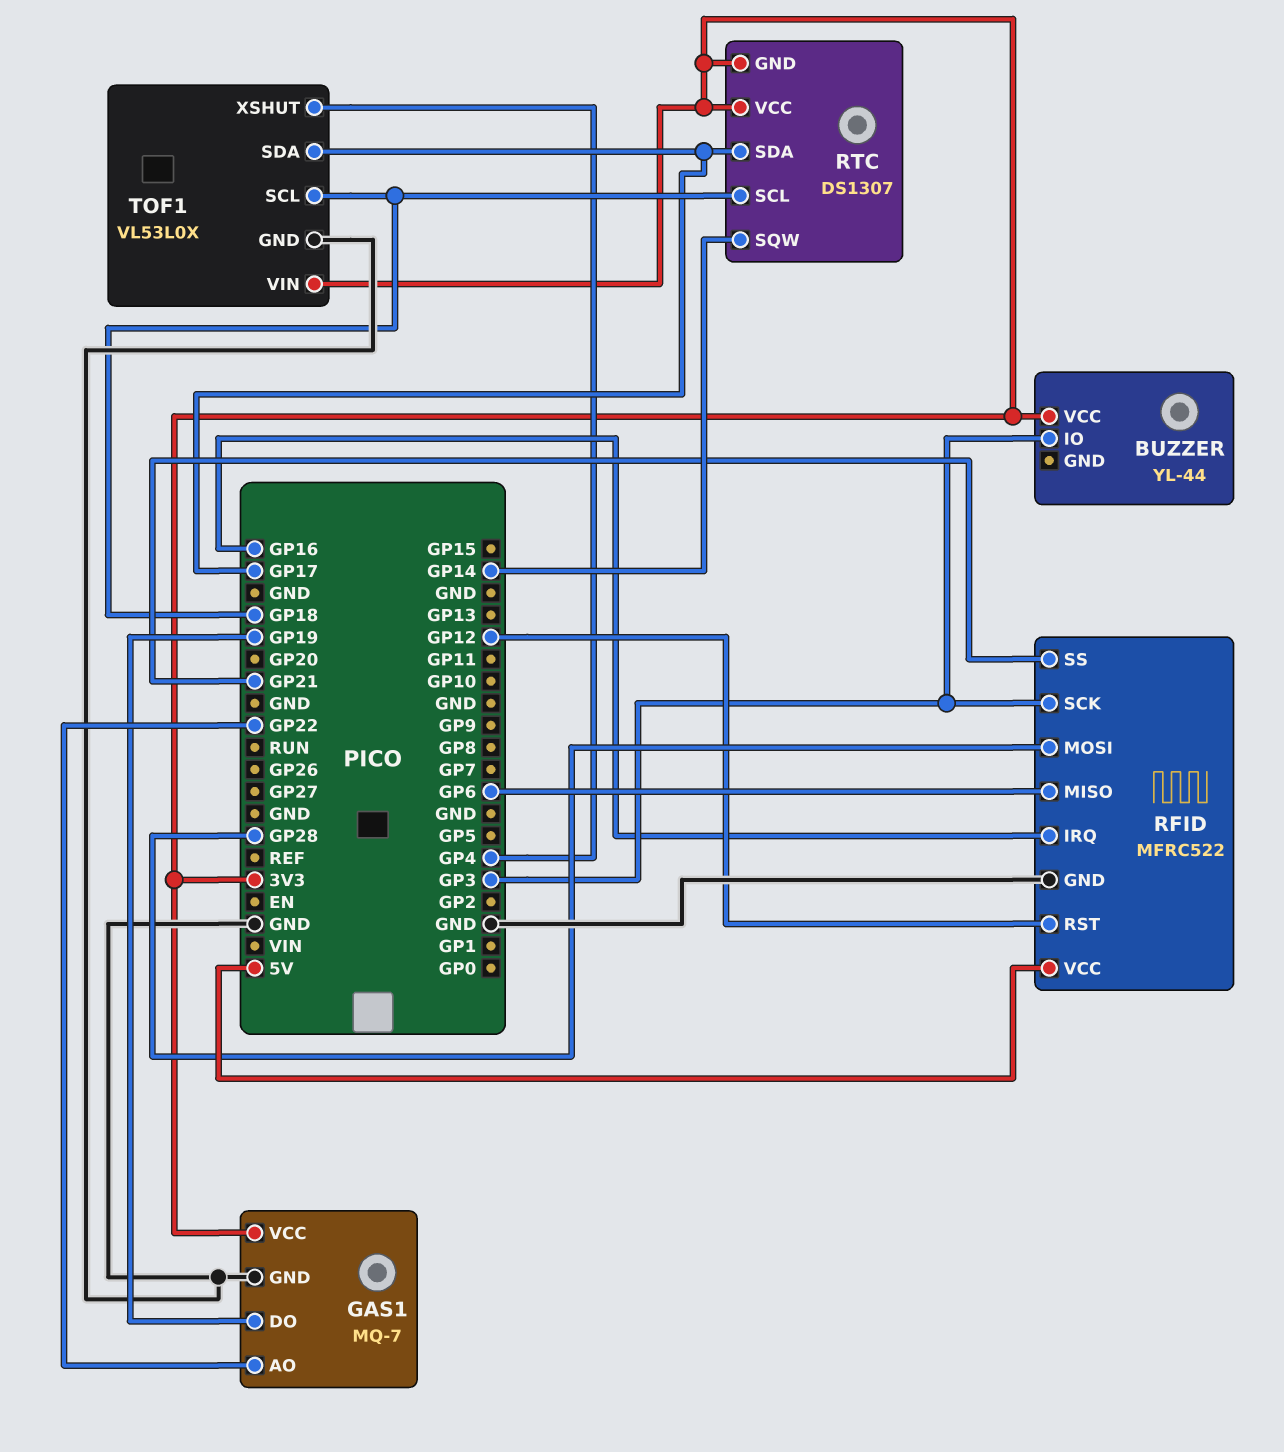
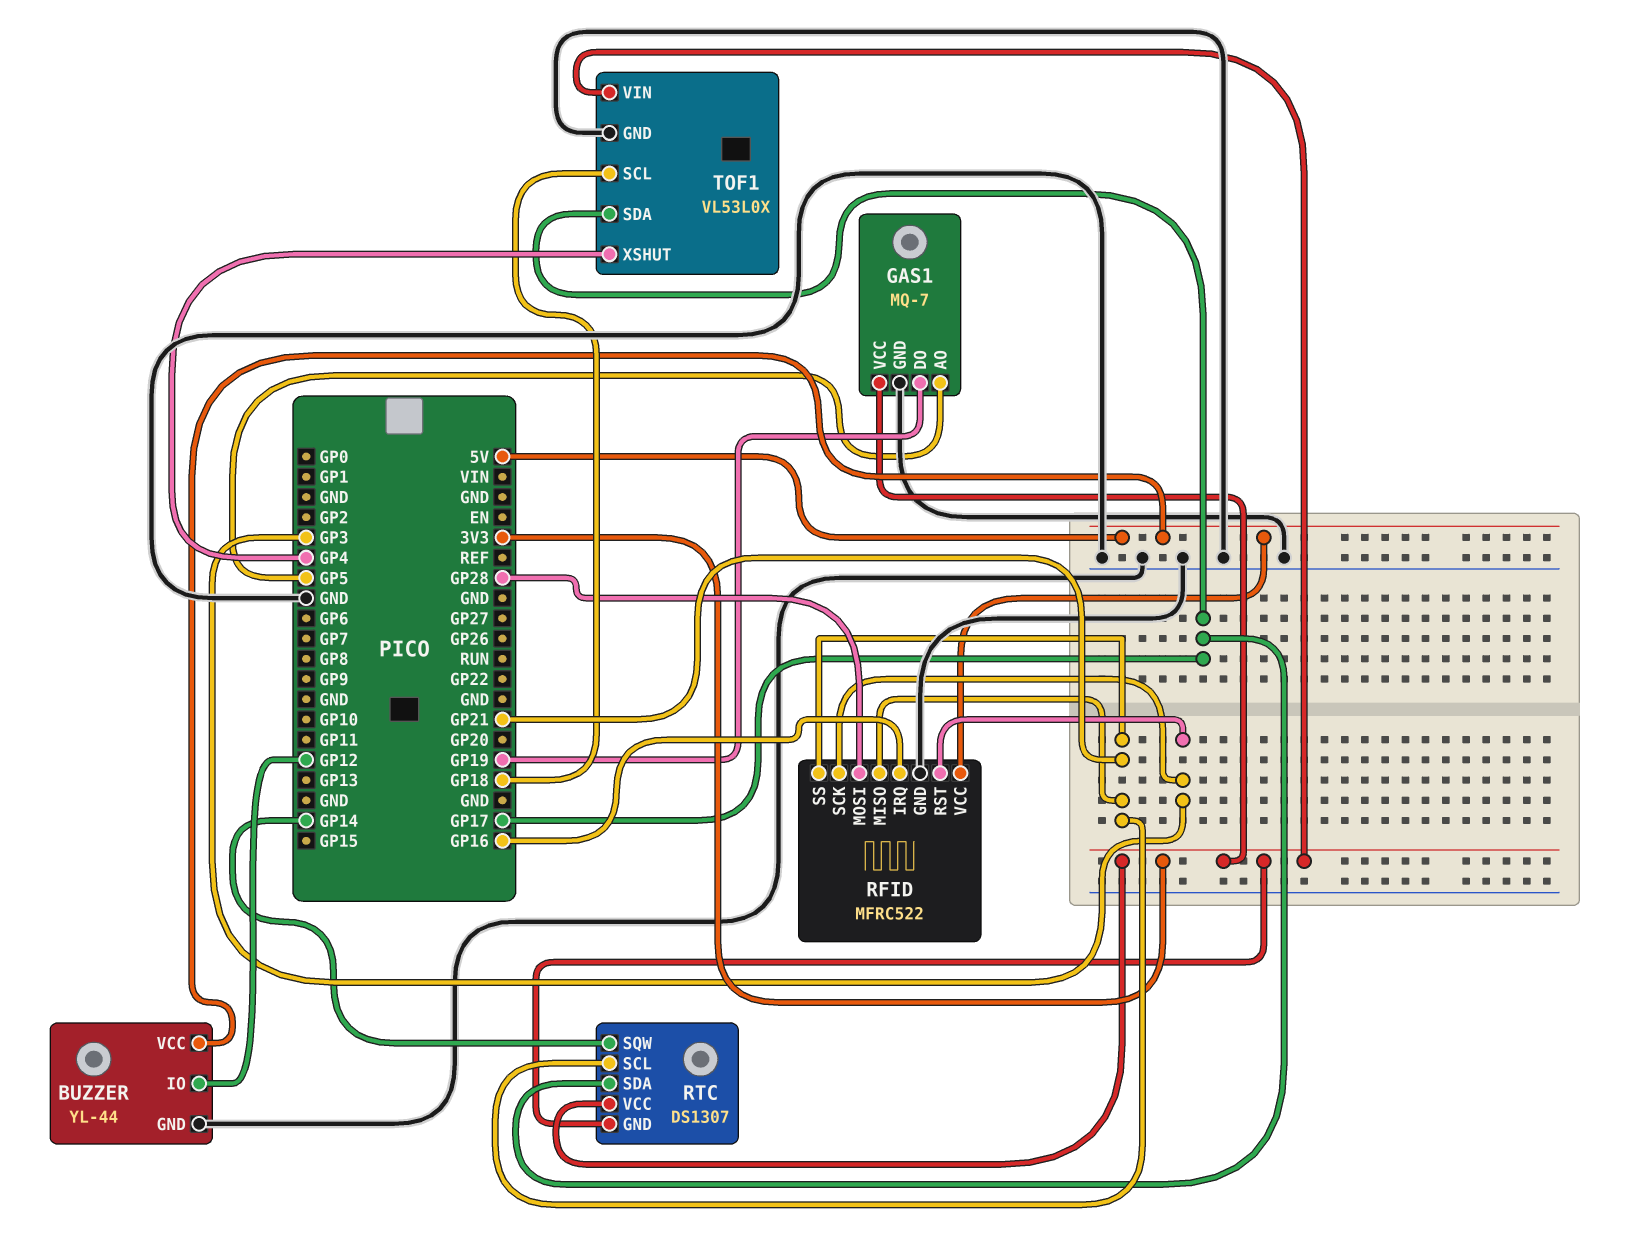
BUZZER pin GND: none -> GND
BUZZER pin IO: GP3 -> GP12
BUZZER pin VCC: 3V3 -> 5V
GAS1 pin AO: GP22 -> GP5
RFID pin MISO: GP6 -> GP21
RFID pin RST: GP12 -> GP3
RTC pin SCL: GP18 -> GP21

